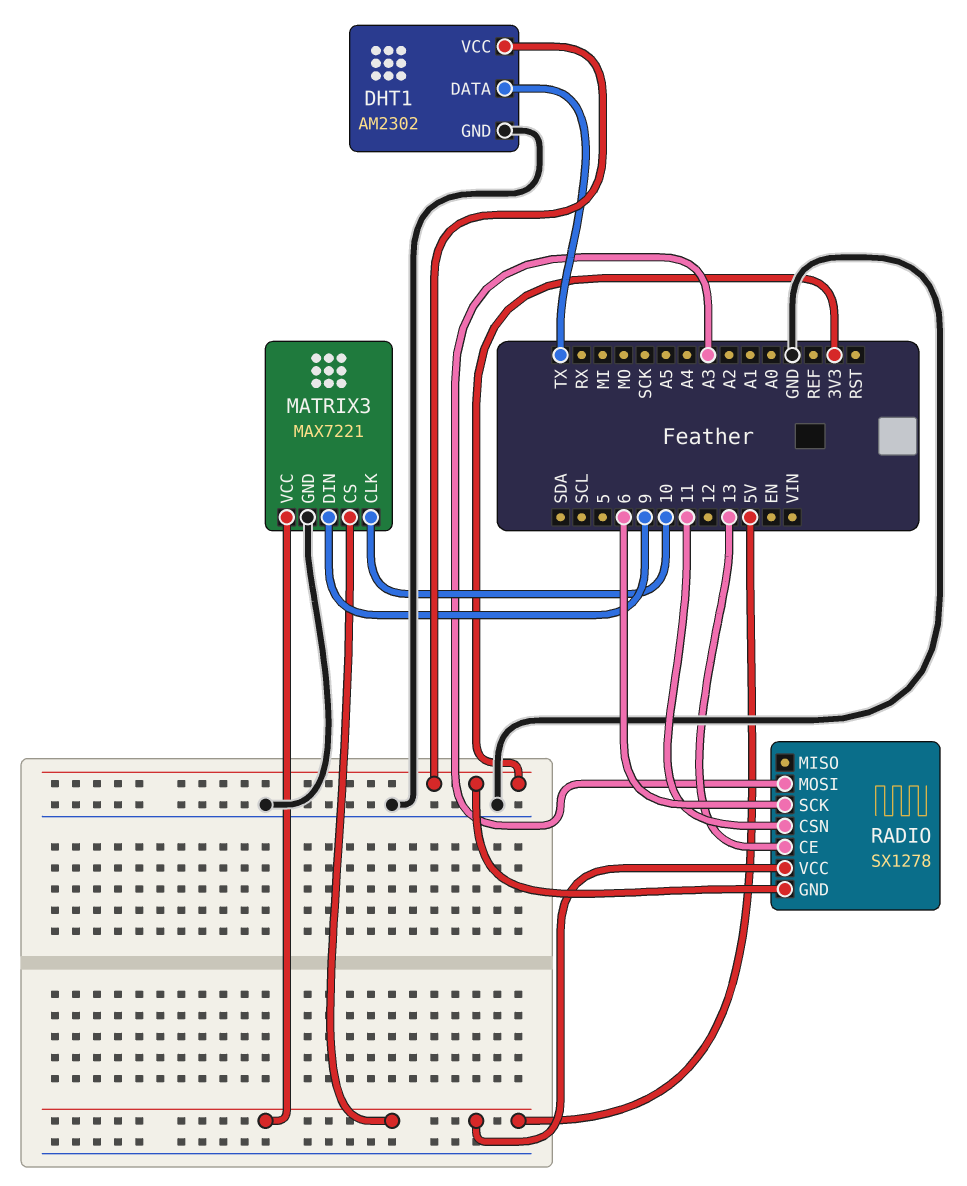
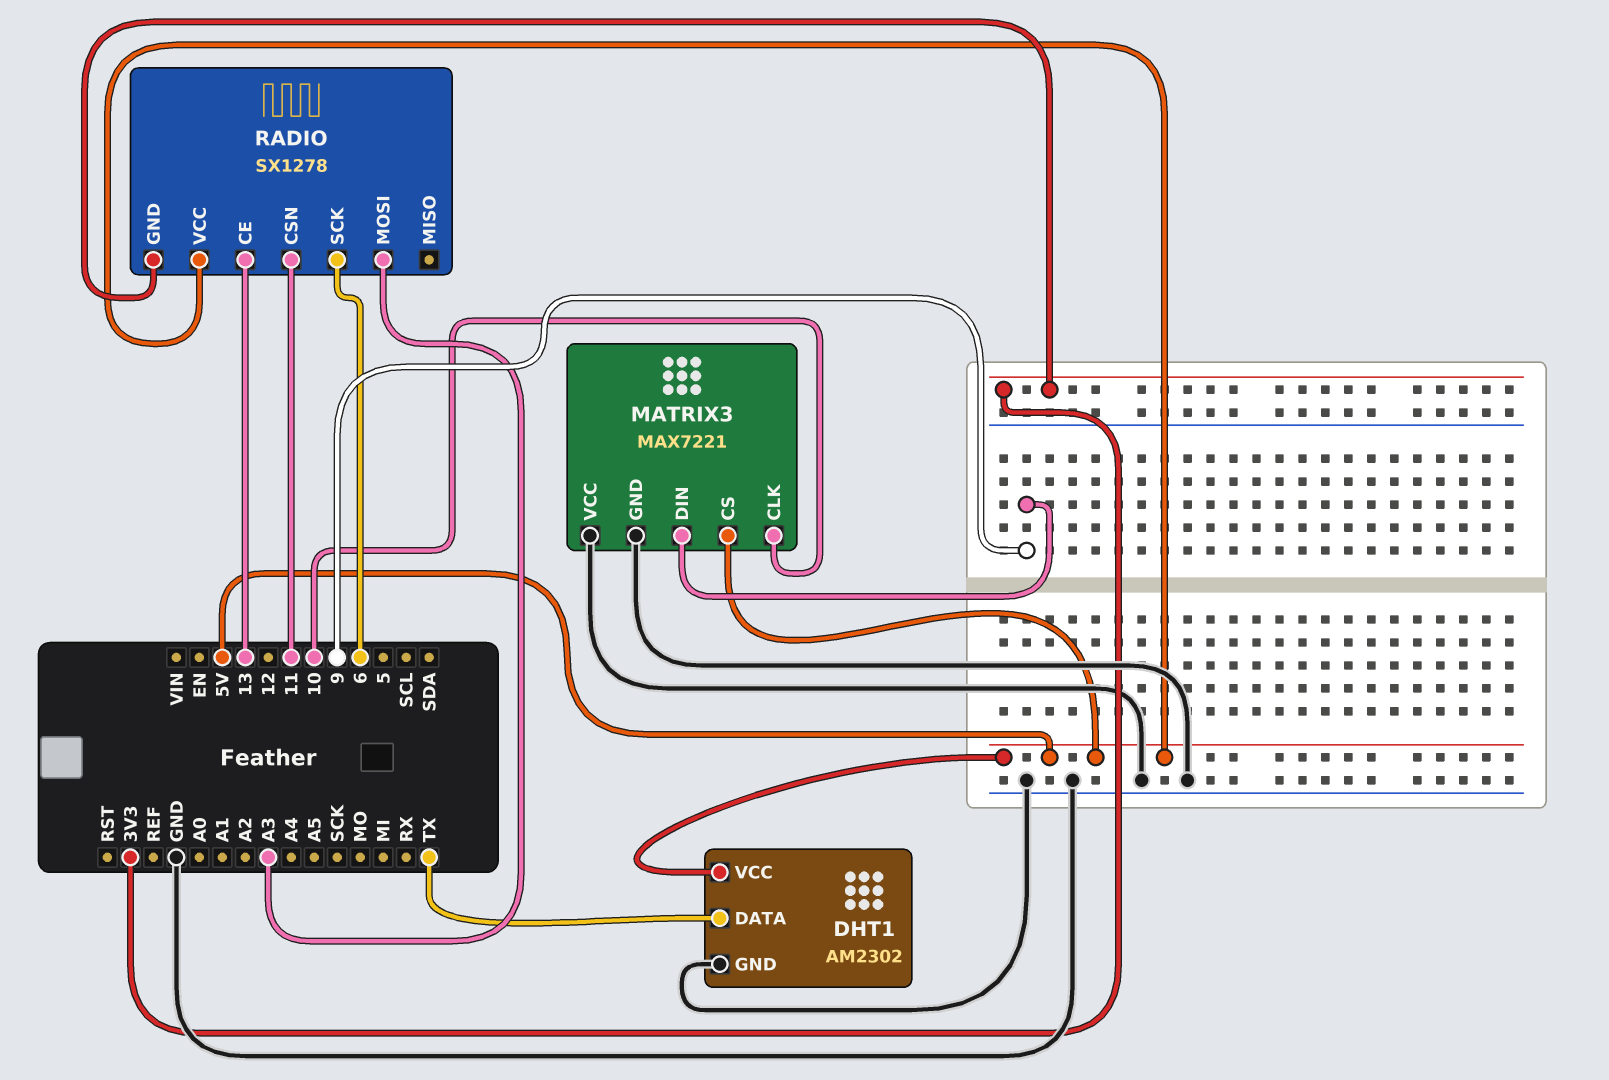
DHT1 pin VCC: 3V3 -> 5V
MATRIX3 pin VCC: 5V -> GND

